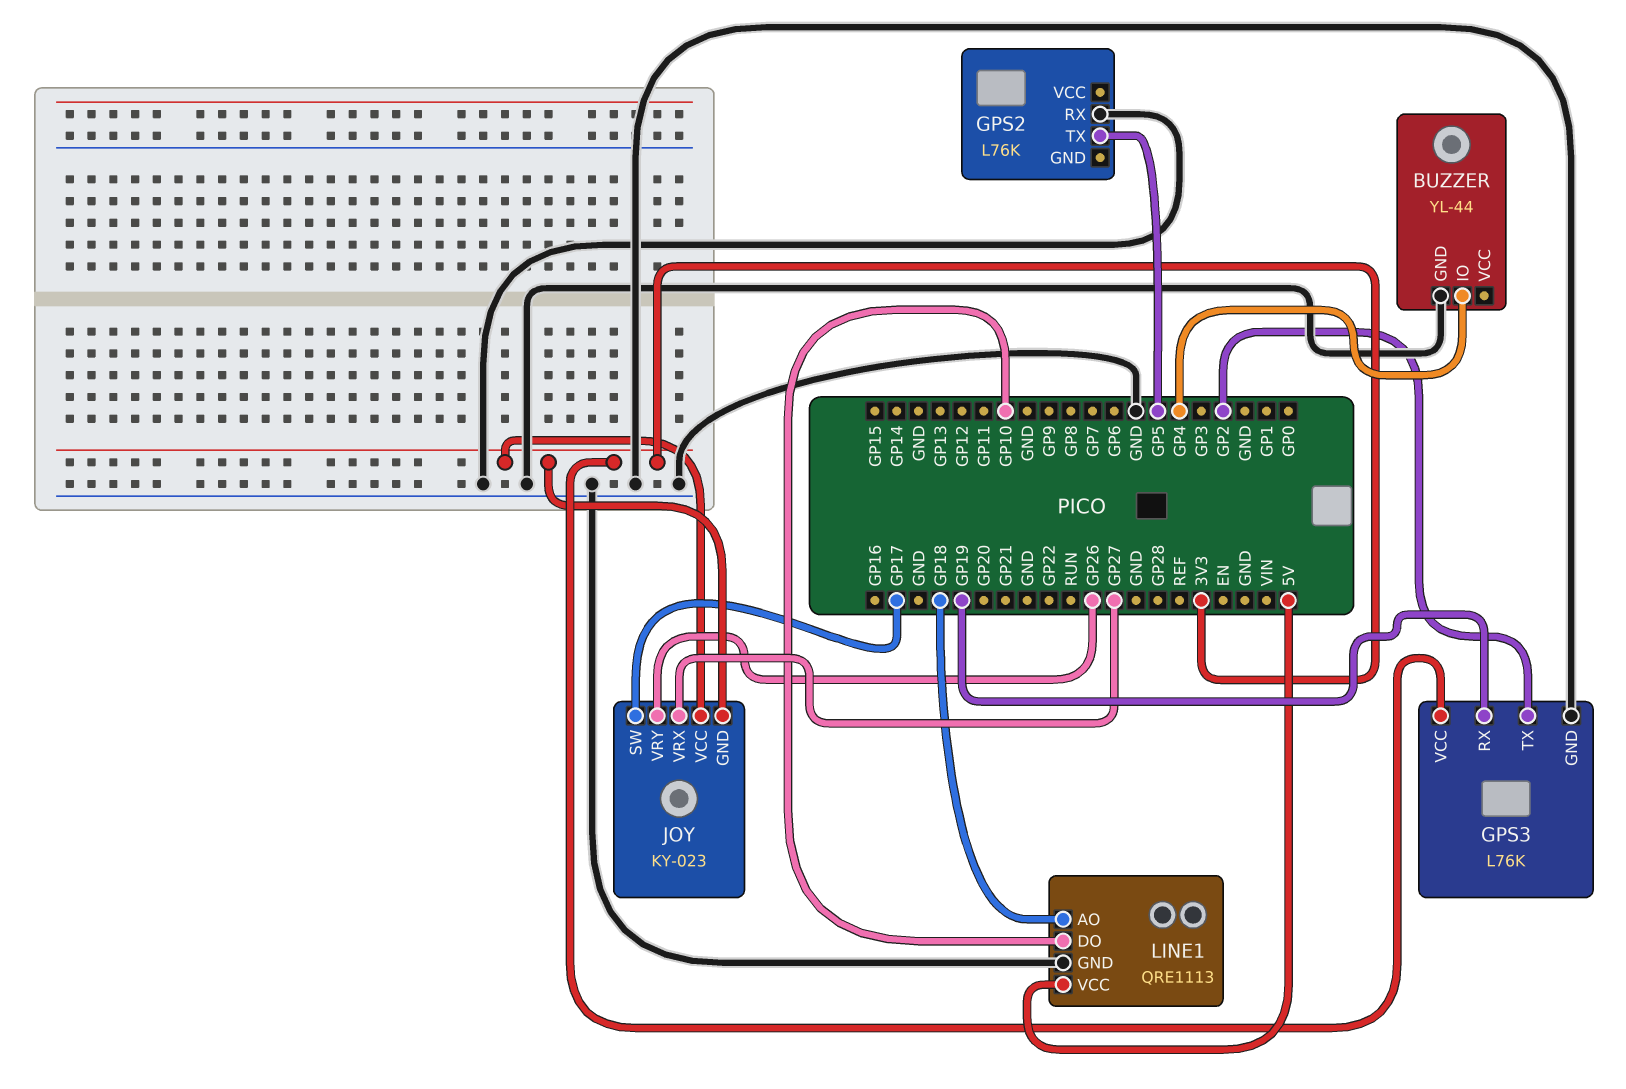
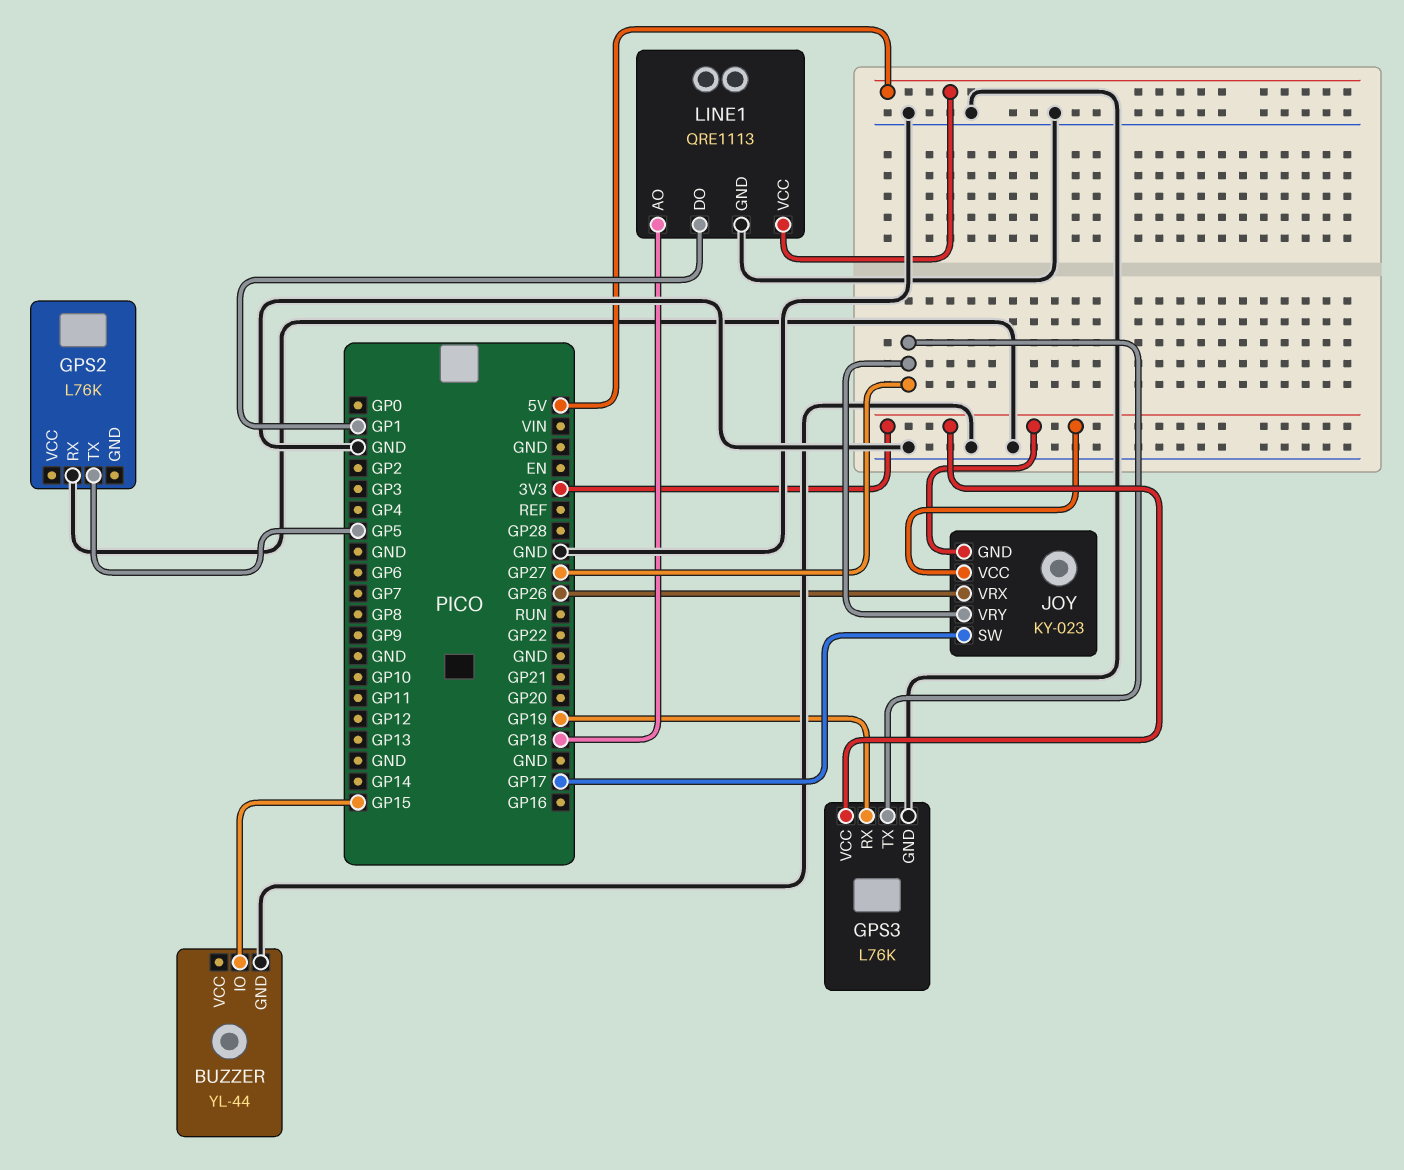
BUZZER pin IO: GP4 -> GP15
GPS3 pin TX: GP2 -> GP27
JOY pin VRX: GP27 -> GP26
JOY pin VRY: GP26 -> GP27
LINE1 pin DO: GP10 -> GP1

